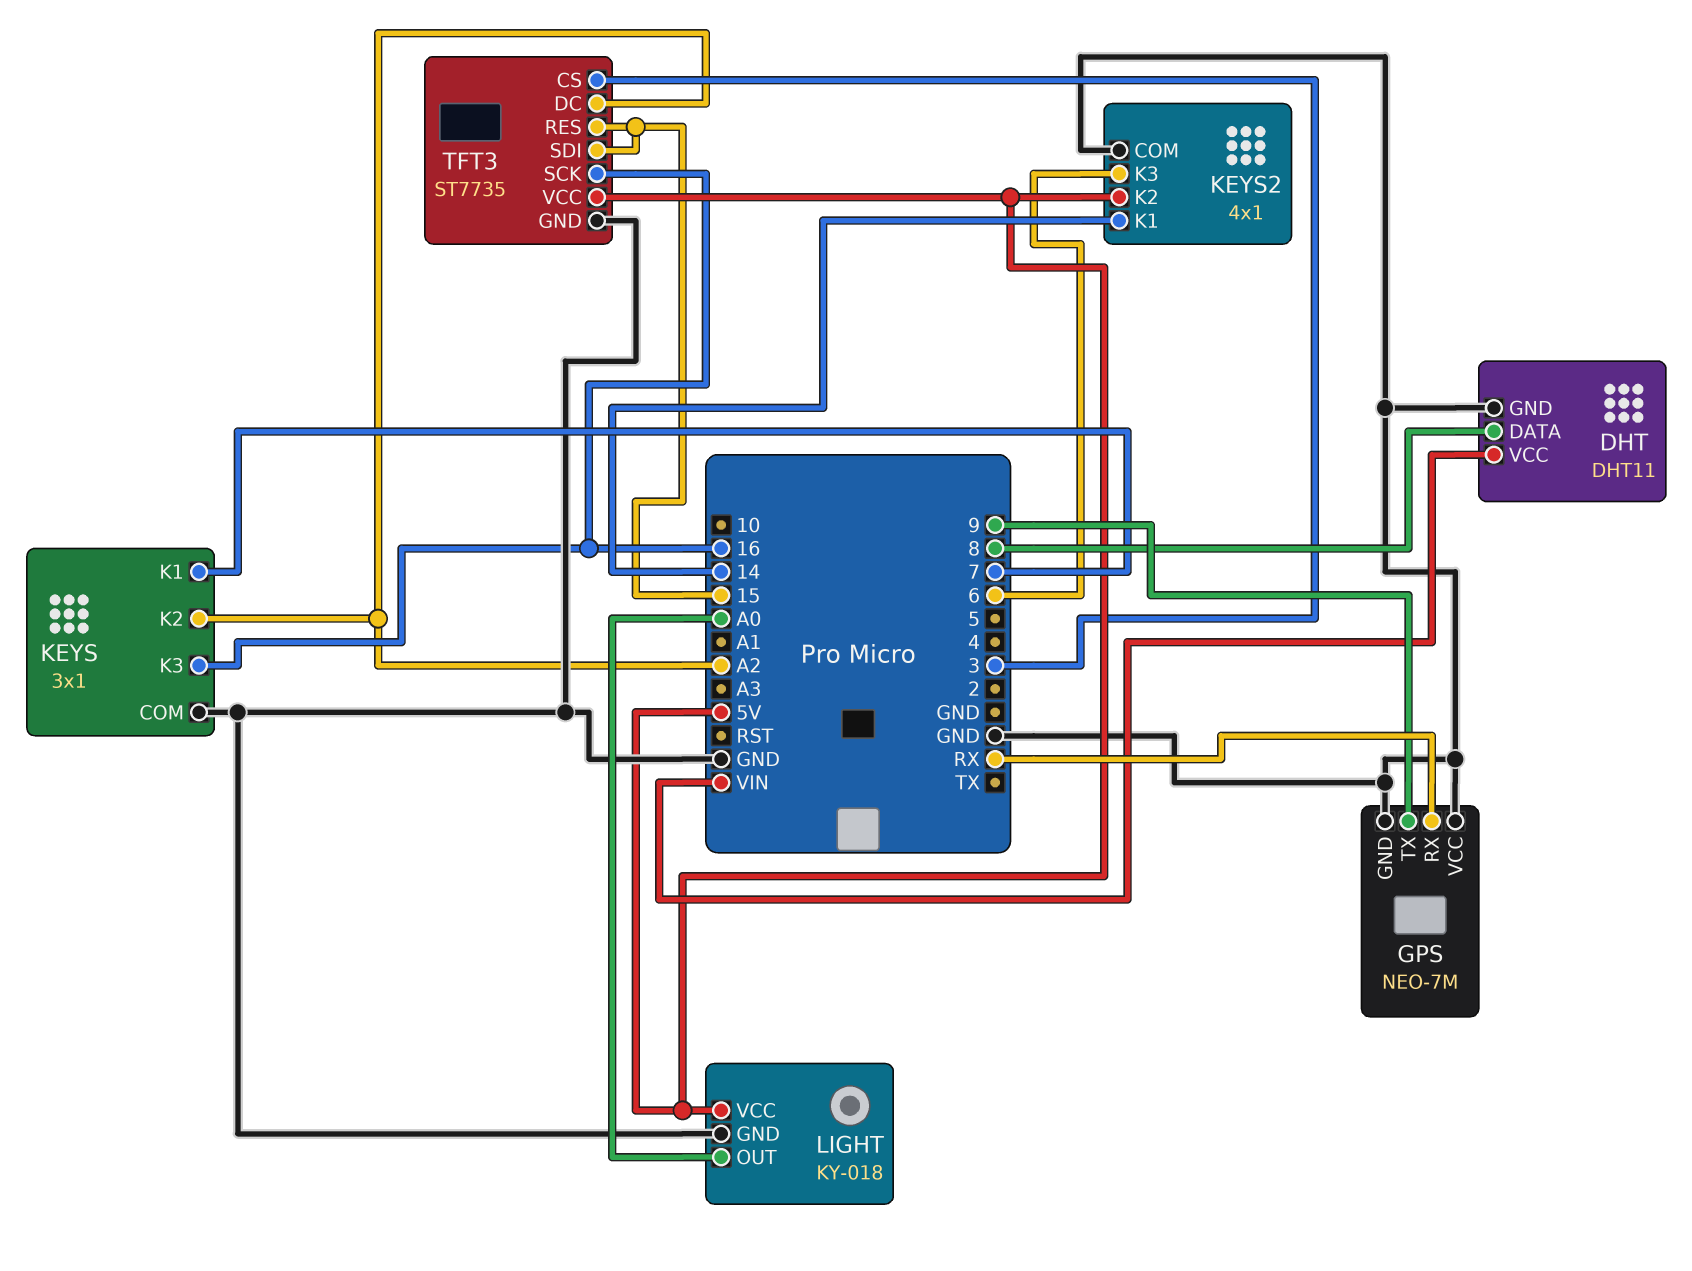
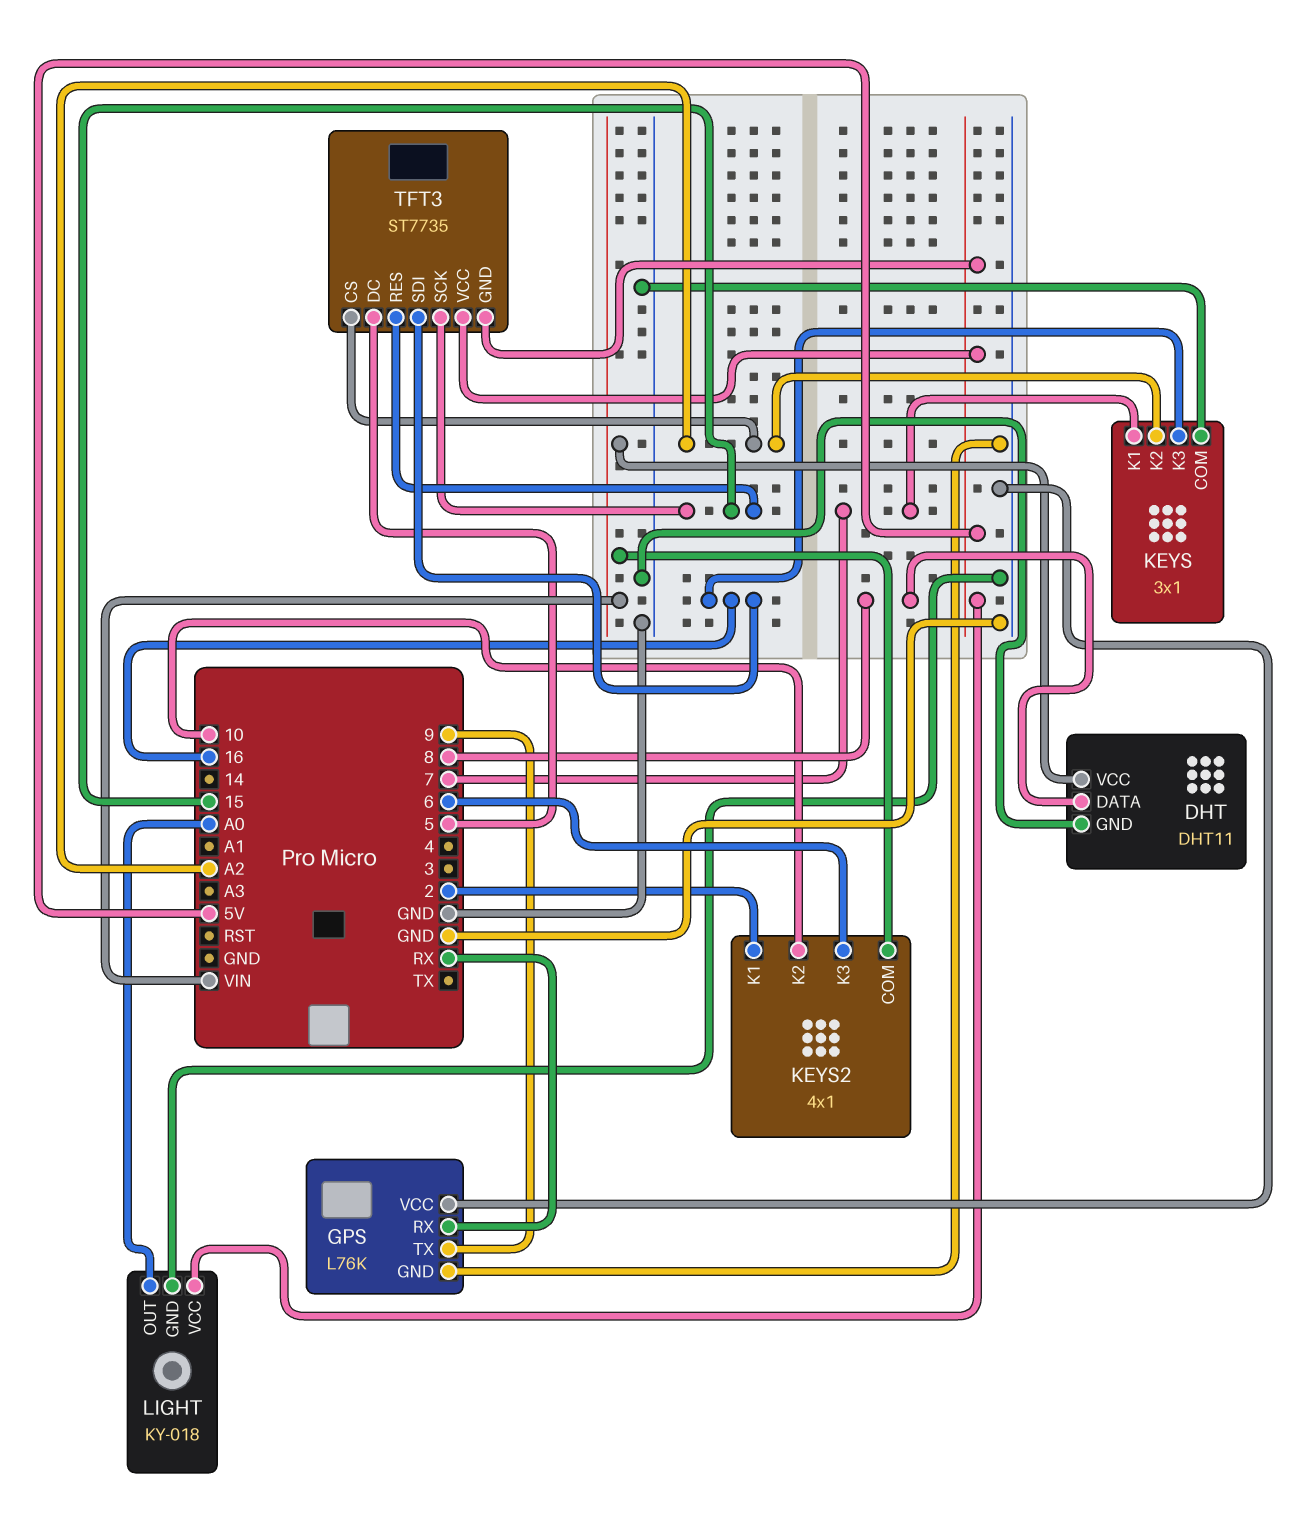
GPS: NEO-7M -> L76K
KEYS2 pin COM: GND -> VIN
KEYS2 pin K1: 14 -> 2
KEYS2 pin K2: 5V -> 10
TFT3 pin CS: 3 -> A2
TFT3 pin DC: A2 -> 5
TFT3 pin GND: GND -> 5V
TFT3 pin SCK: 16 -> 15
TFT3 pin SDI: 15 -> 16

